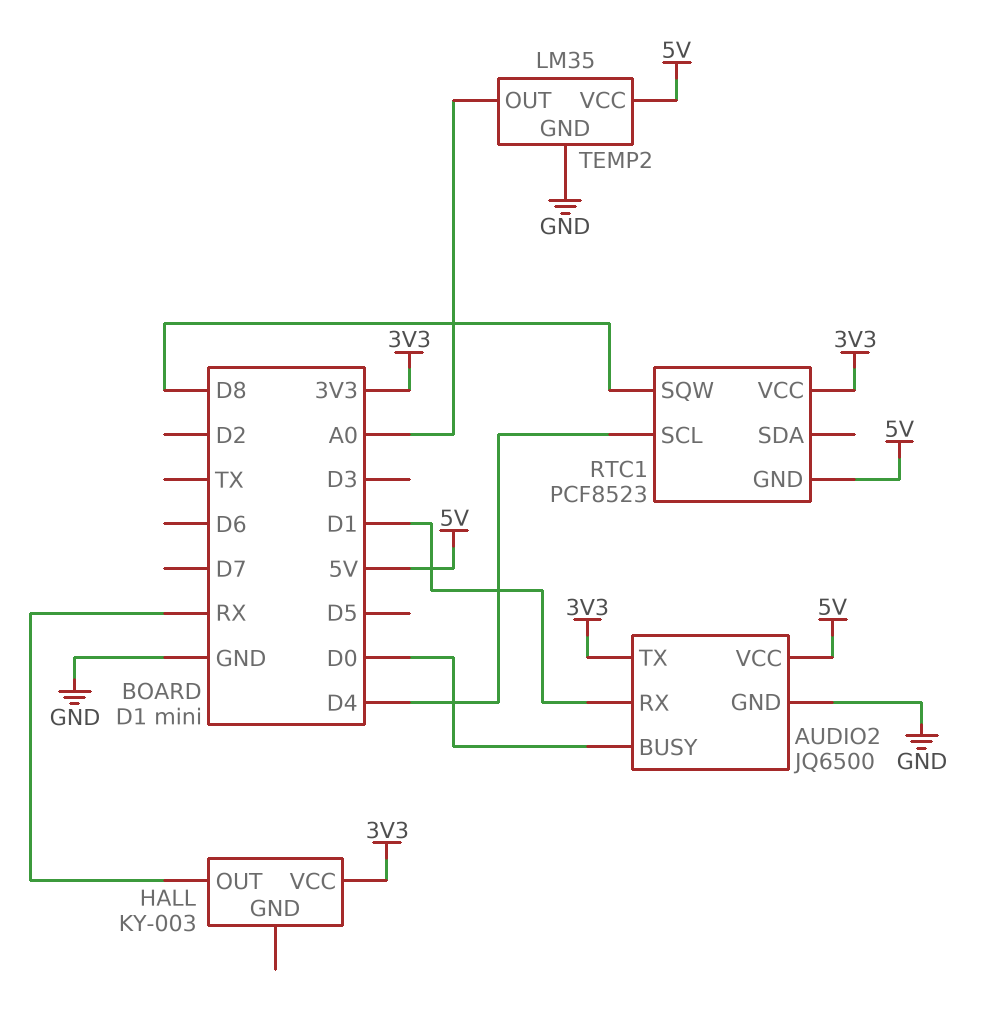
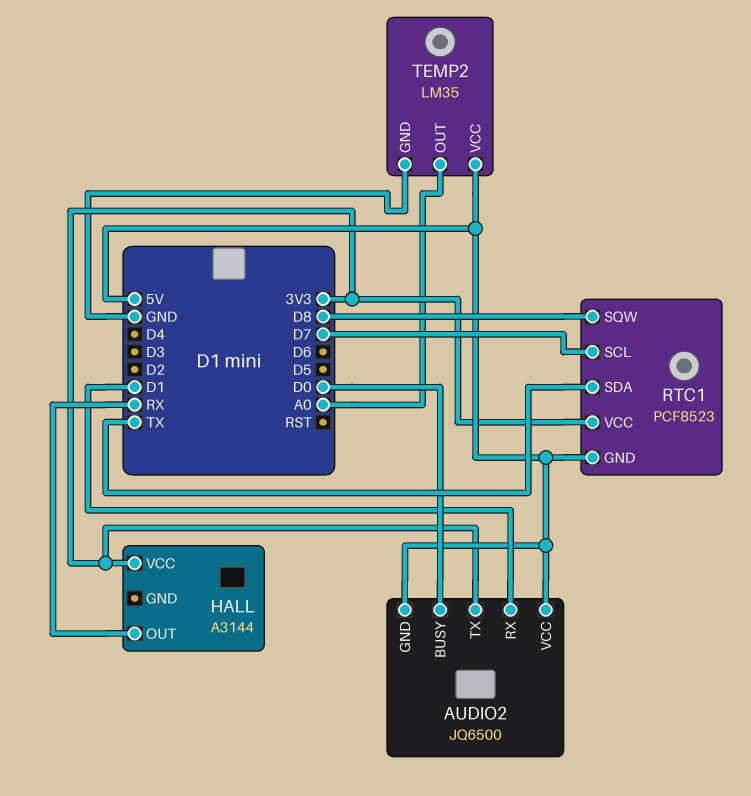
AUDIO2 pin GND: GND -> 5V
HALL: KY-003 -> A3144
RTC1 pin SCL: D4 -> D7
RTC1 pin SDA: none -> TX

